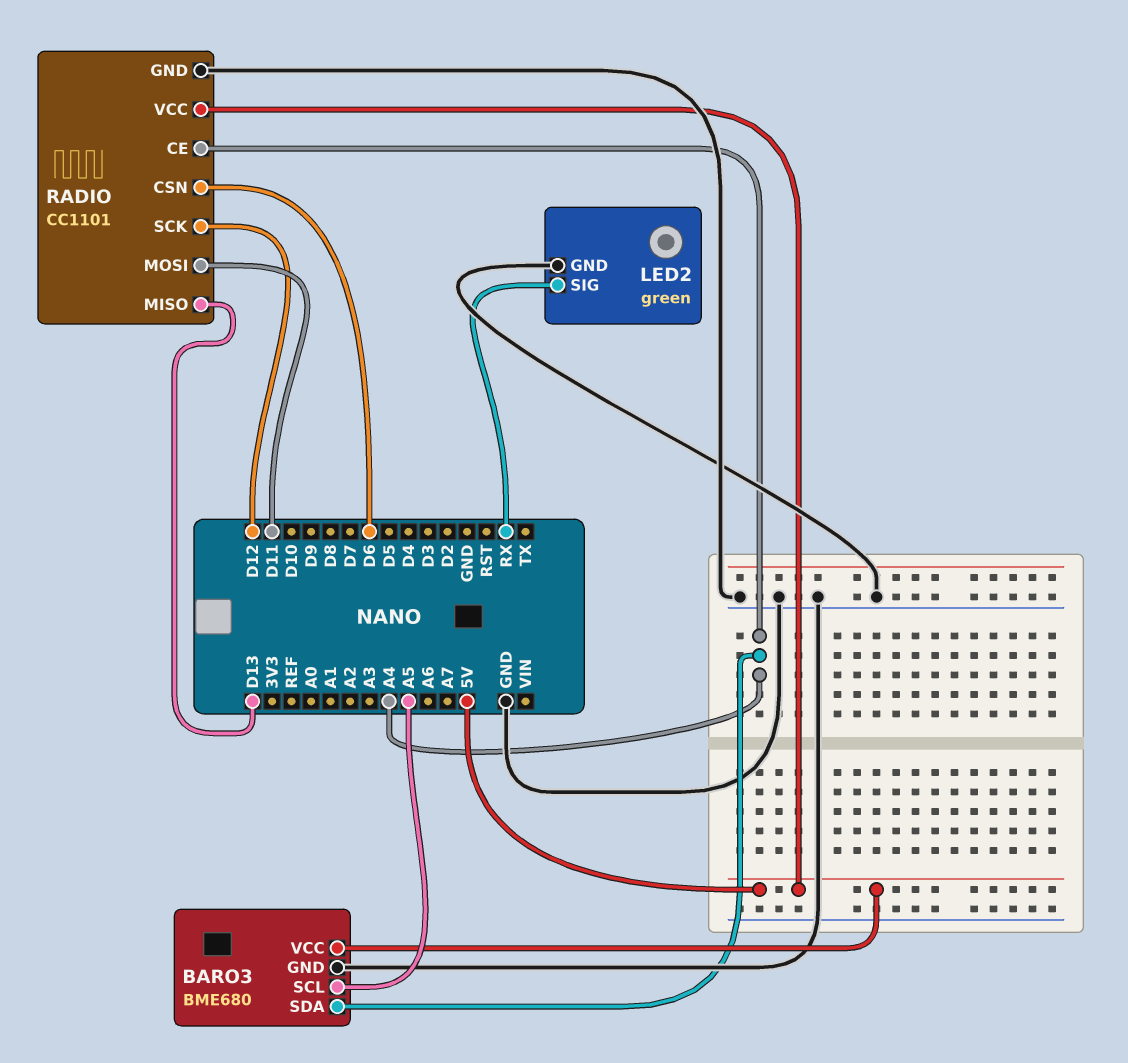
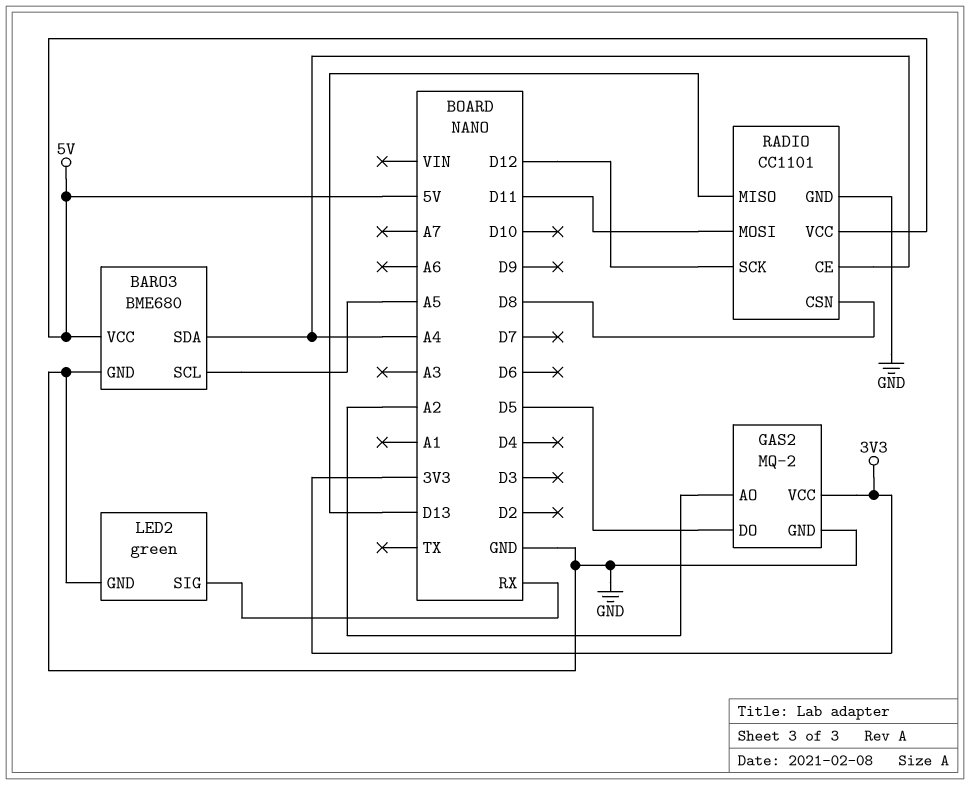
GAS2: none -> MQ-2
GAS2 pin AO: none -> A2
GAS2 pin DO: none -> D5
GAS2 pin GND: none -> GND
GAS2 pin VCC: none -> 3V3
RADIO pin CSN: D6 -> D8

